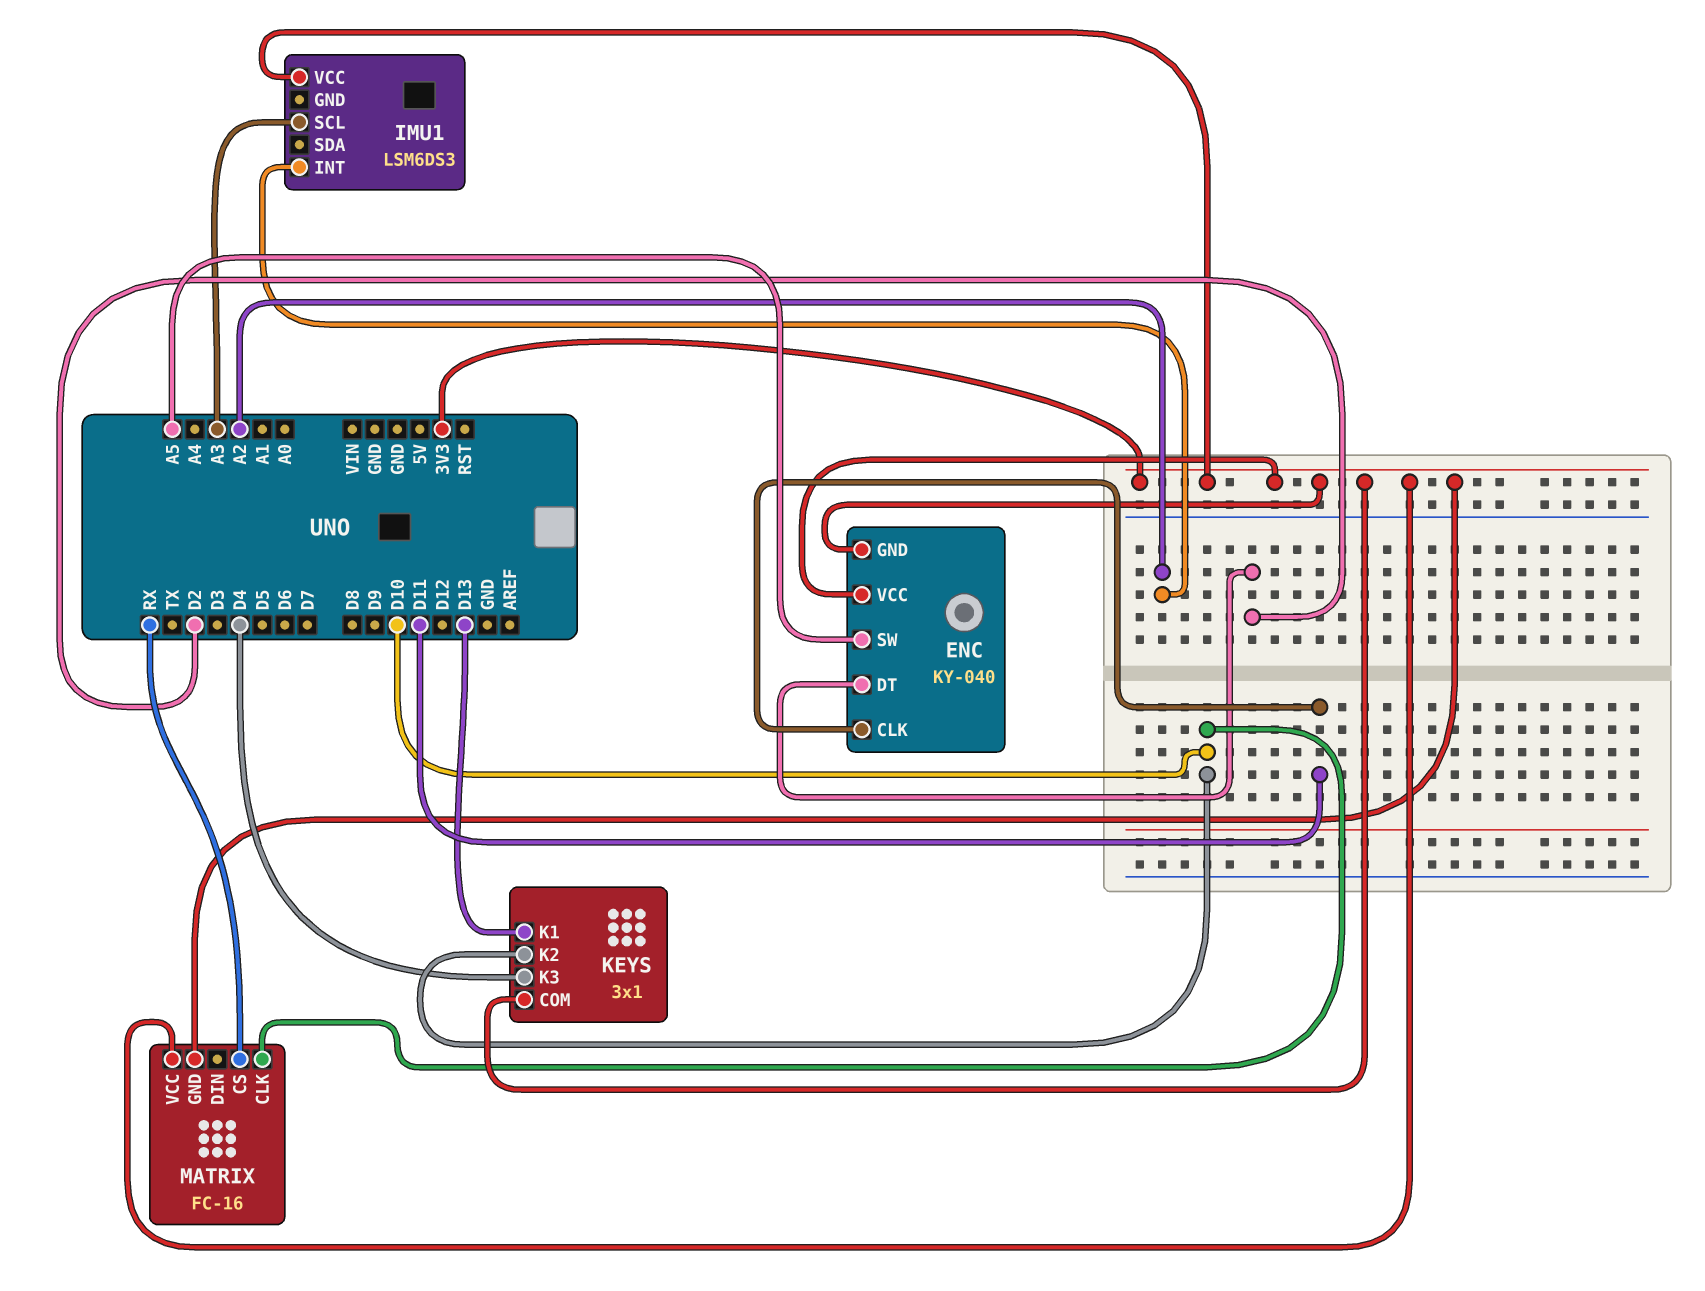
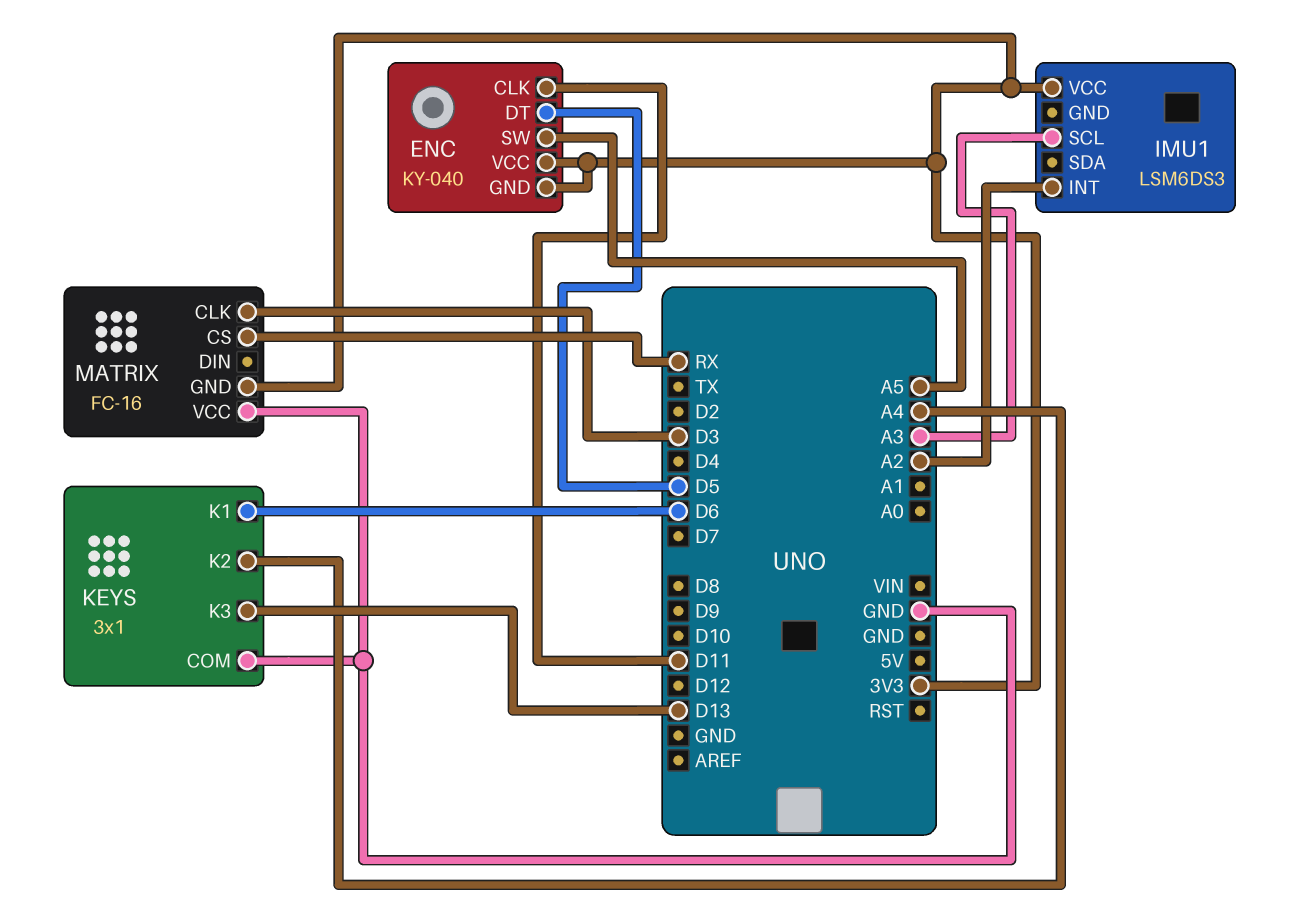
ENC pin DT: D2 -> D5
KEYS pin COM: 3V3 -> GND
KEYS pin K1: D13 -> D6
KEYS pin K2: D10 -> A4
KEYS pin K3: D4 -> D13
MATRIX pin CLK: D10 -> D3
MATRIX pin VCC: 3V3 -> GND

